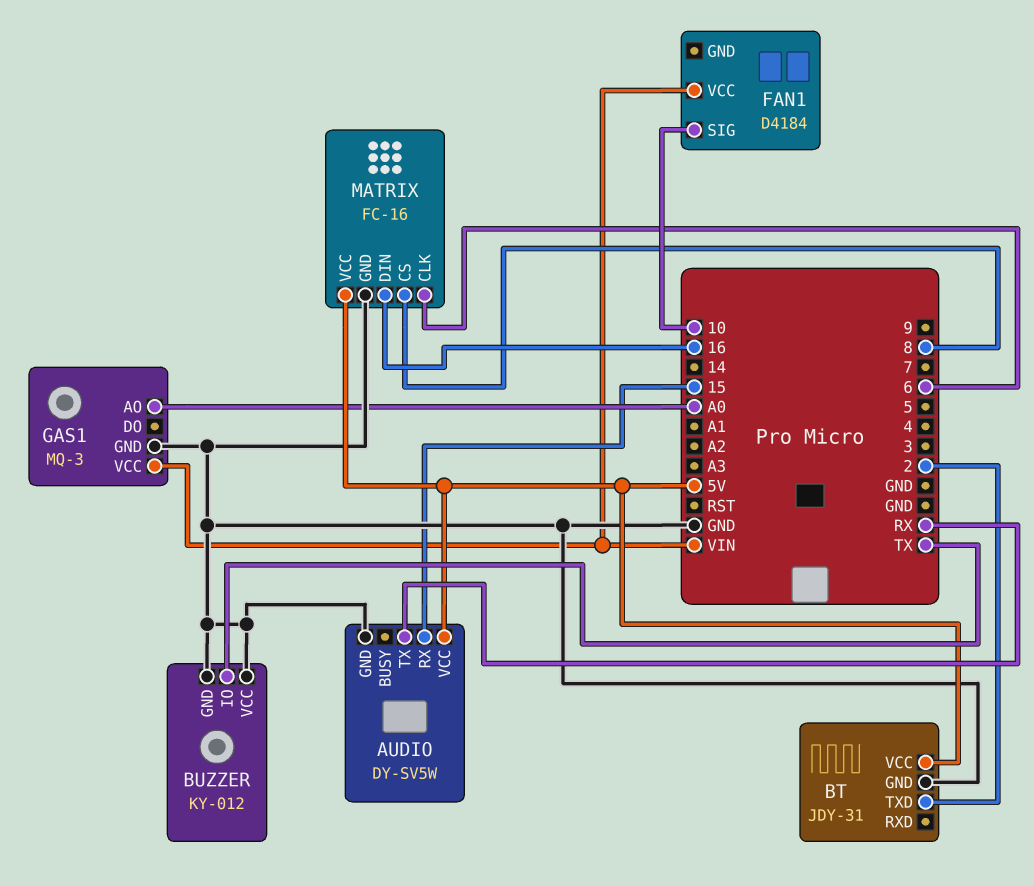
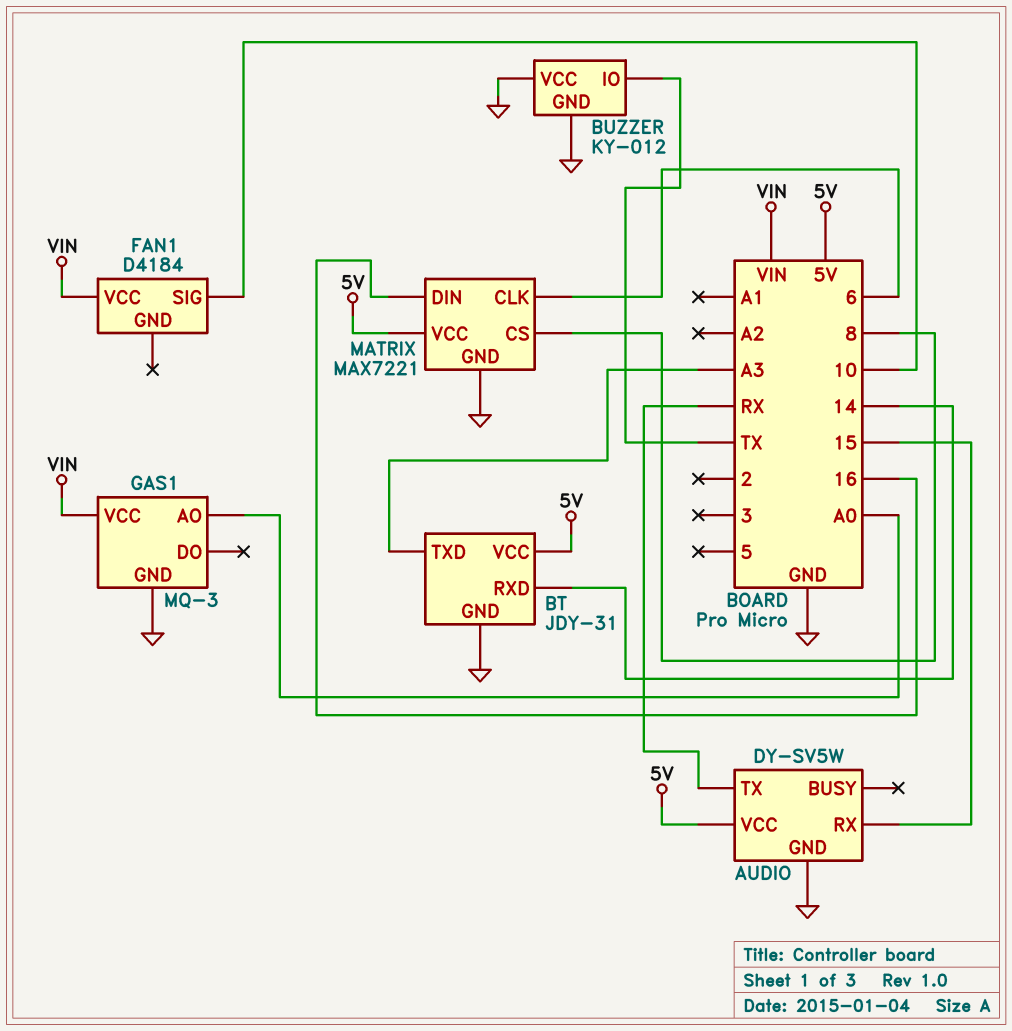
BT pin RXD: none -> 14
BT pin TXD: 2 -> A3
MATRIX: FC-16 -> MAX7221

